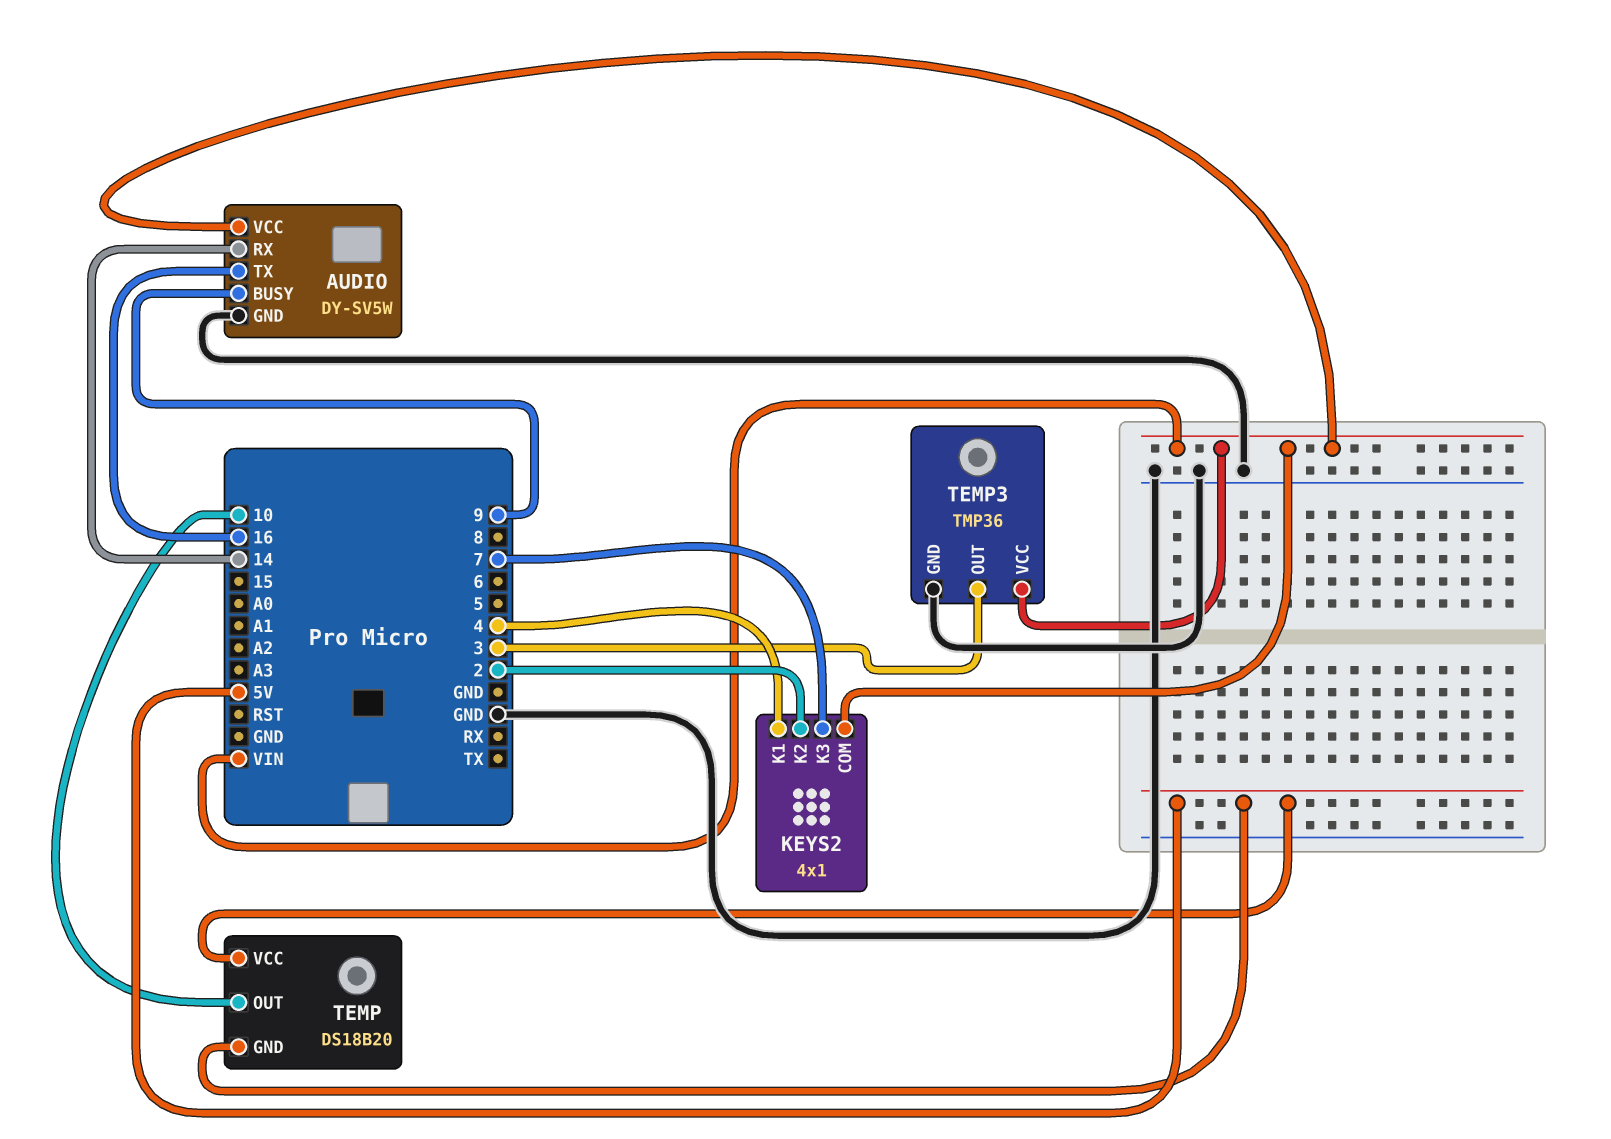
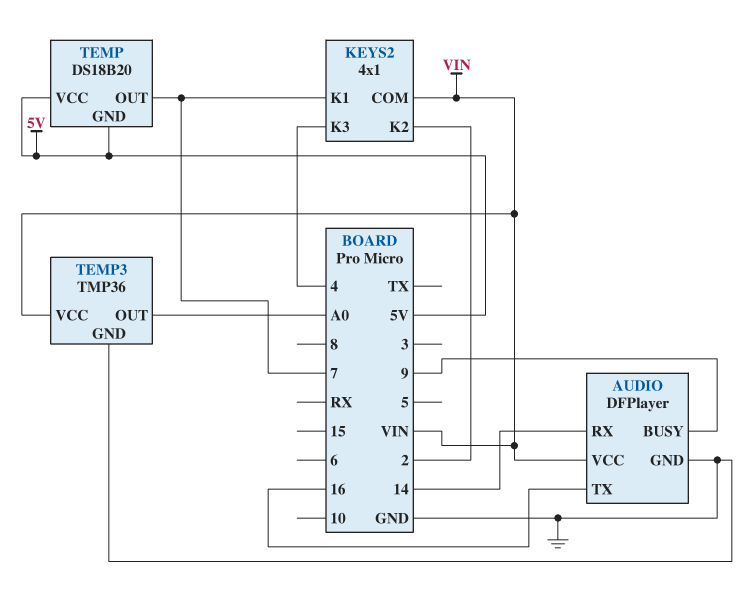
AUDIO: DY-SV5W -> DFPlayer
KEYS2 pin K1: 4 -> 7
KEYS2 pin K3: 7 -> 4
TEMP pin OUT: 10 -> 7
TEMP3 pin OUT: 3 -> A0

